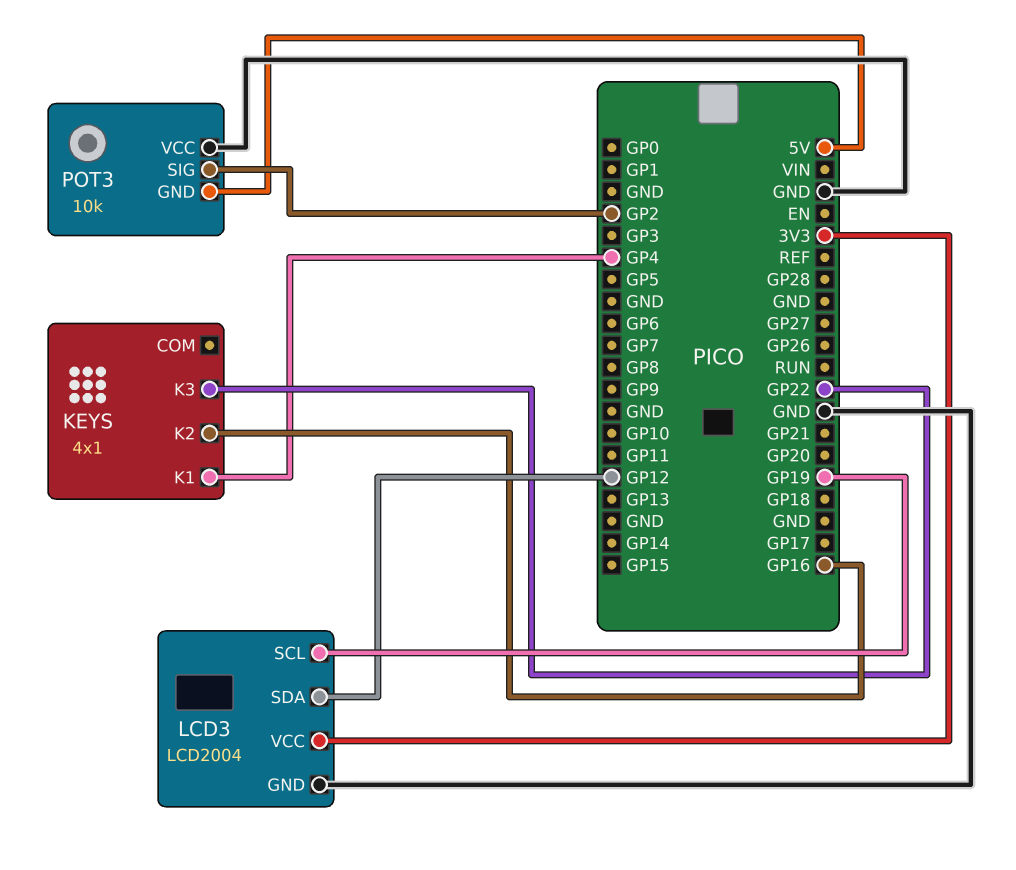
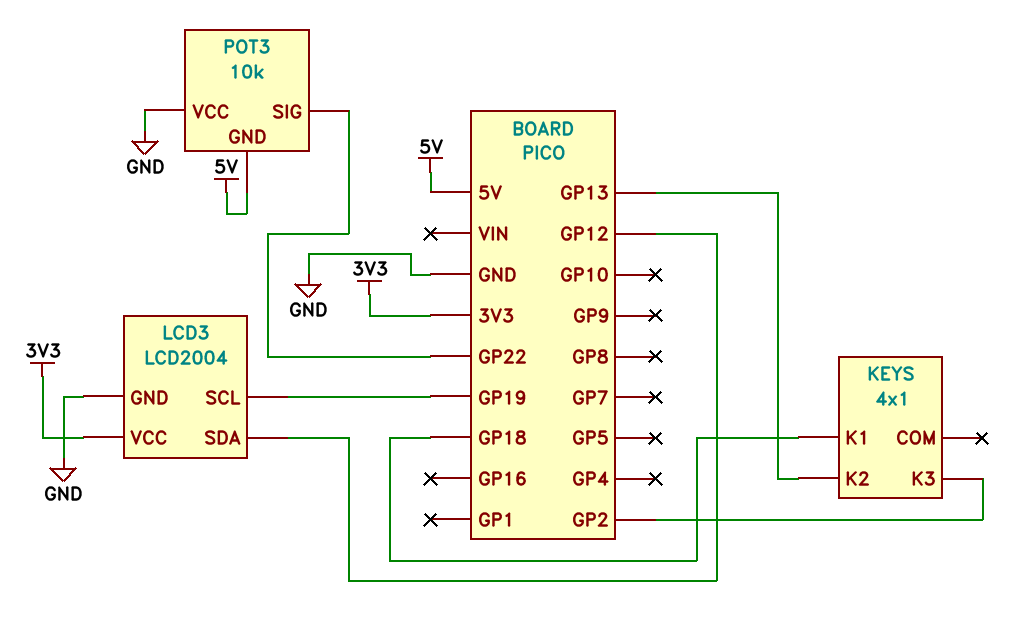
KEYS pin K1: GP4 -> GP18
KEYS pin K2: GP16 -> GP13
KEYS pin K3: GP22 -> GP2
POT3 pin SIG: GP2 -> GP22

